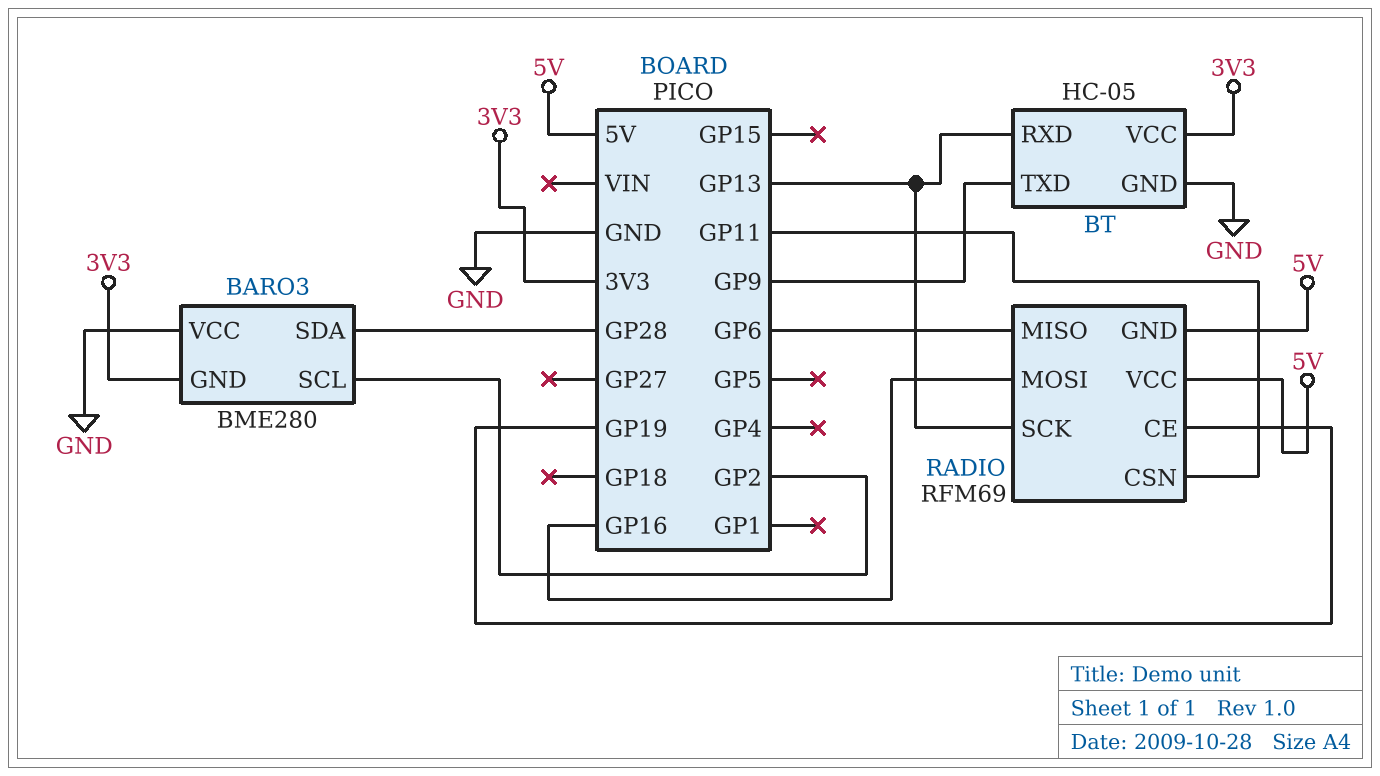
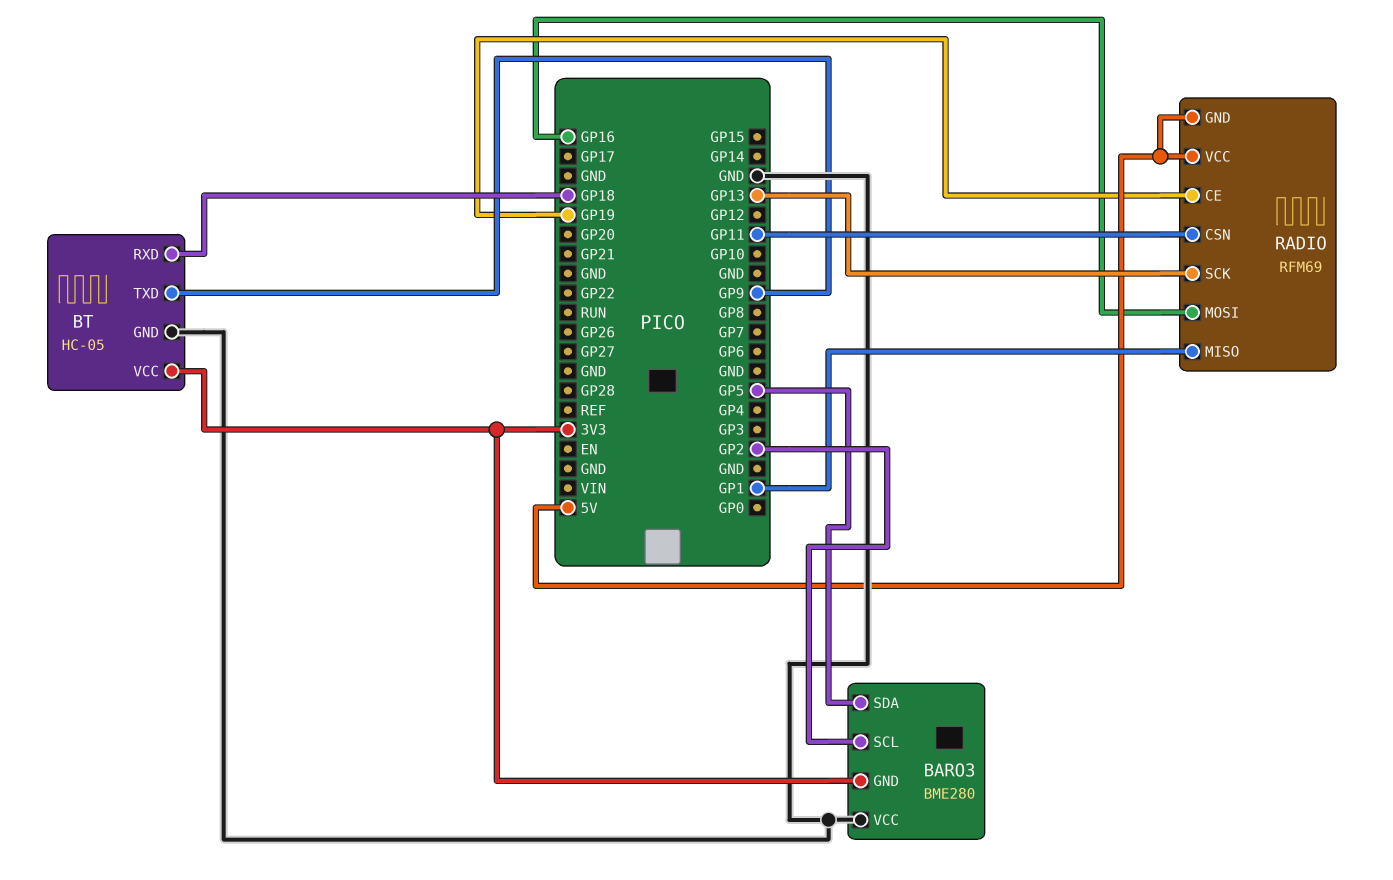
BARO3 pin SDA: GP28 -> GP5
BT pin RXD: GP13 -> GP18
RADIO pin MISO: GP6 -> GP1

